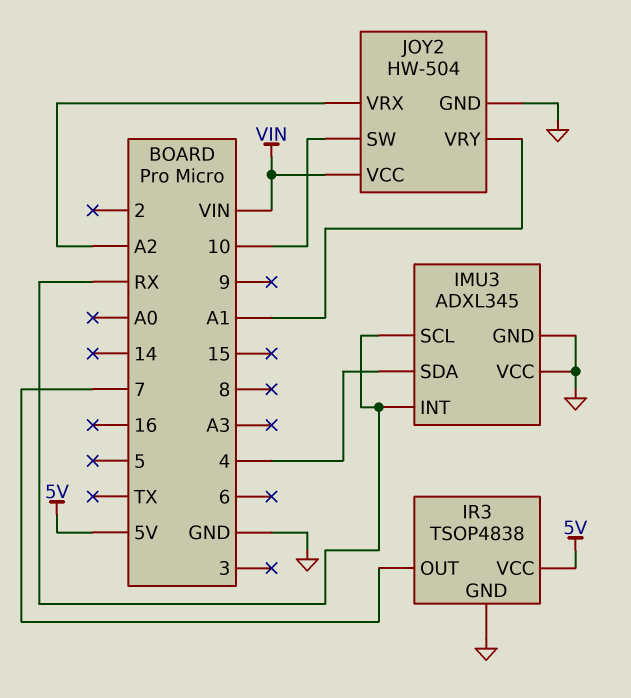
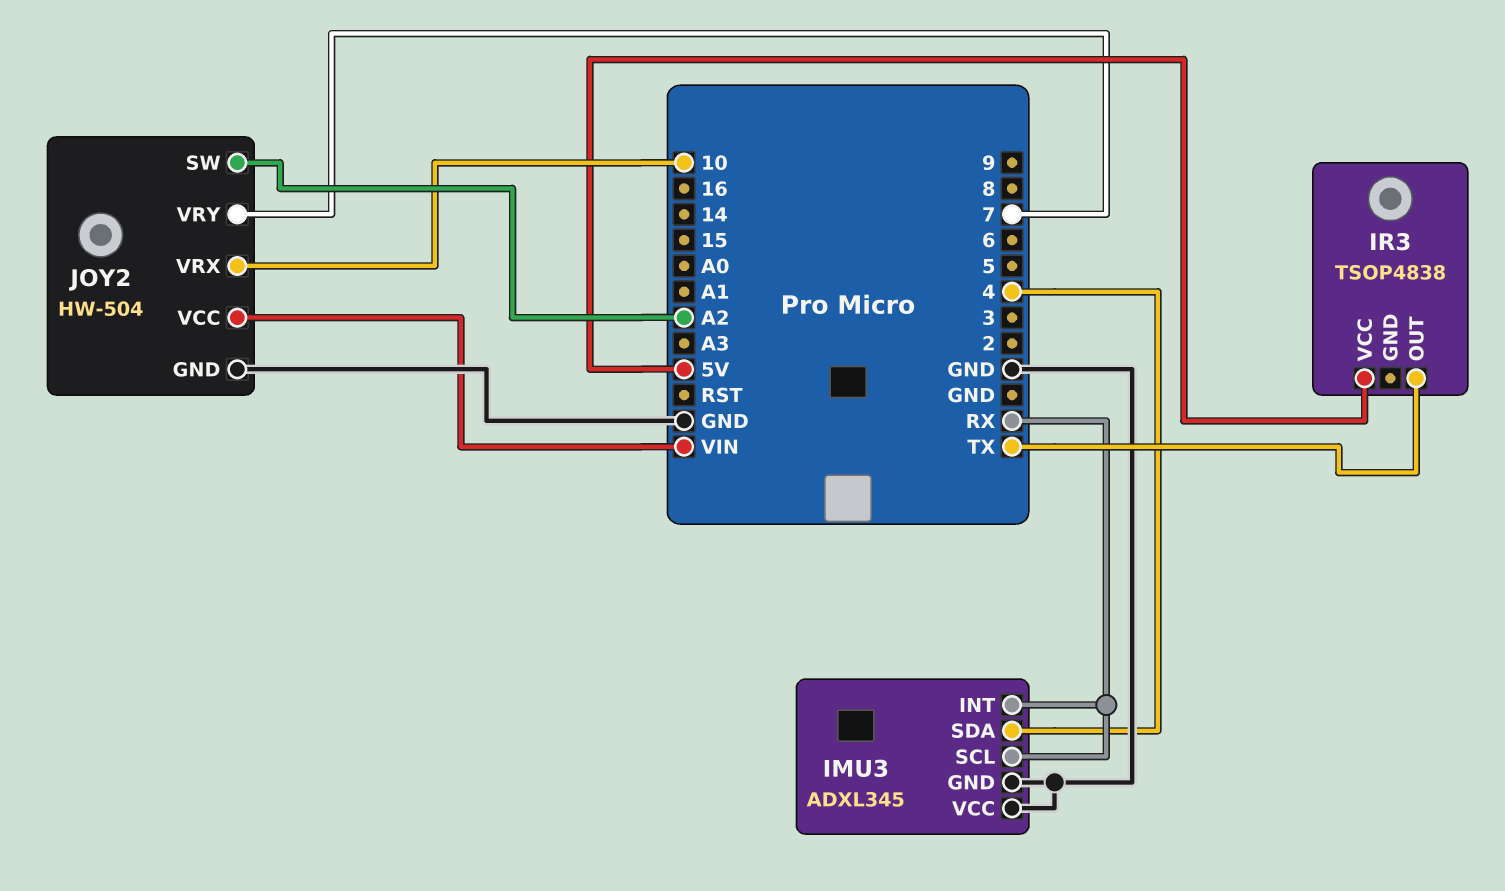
IR3 pin GND: GND -> none
IR3 pin OUT: 7 -> TX
JOY2 pin SW: 10 -> A2
JOY2 pin VRX: A2 -> 10
JOY2 pin VRY: A1 -> 7

